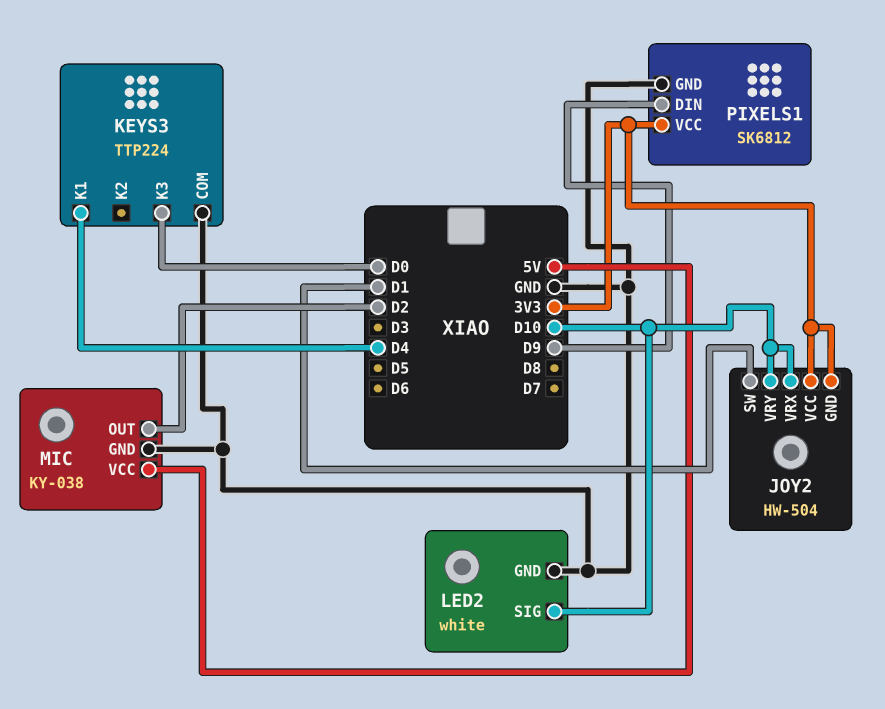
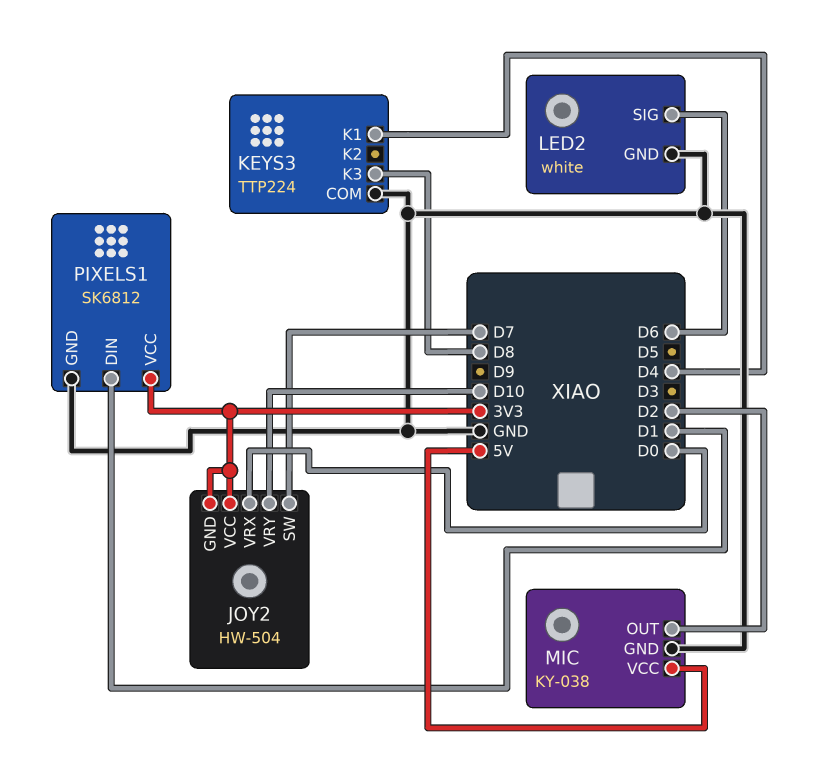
JOY2 pin SW: D1 -> D7
JOY2 pin VRX: D10 -> D0
KEYS3 pin K3: D0 -> D8
LED2 pin SIG: D10 -> D6
PIXELS1 pin DIN: D9 -> D1

